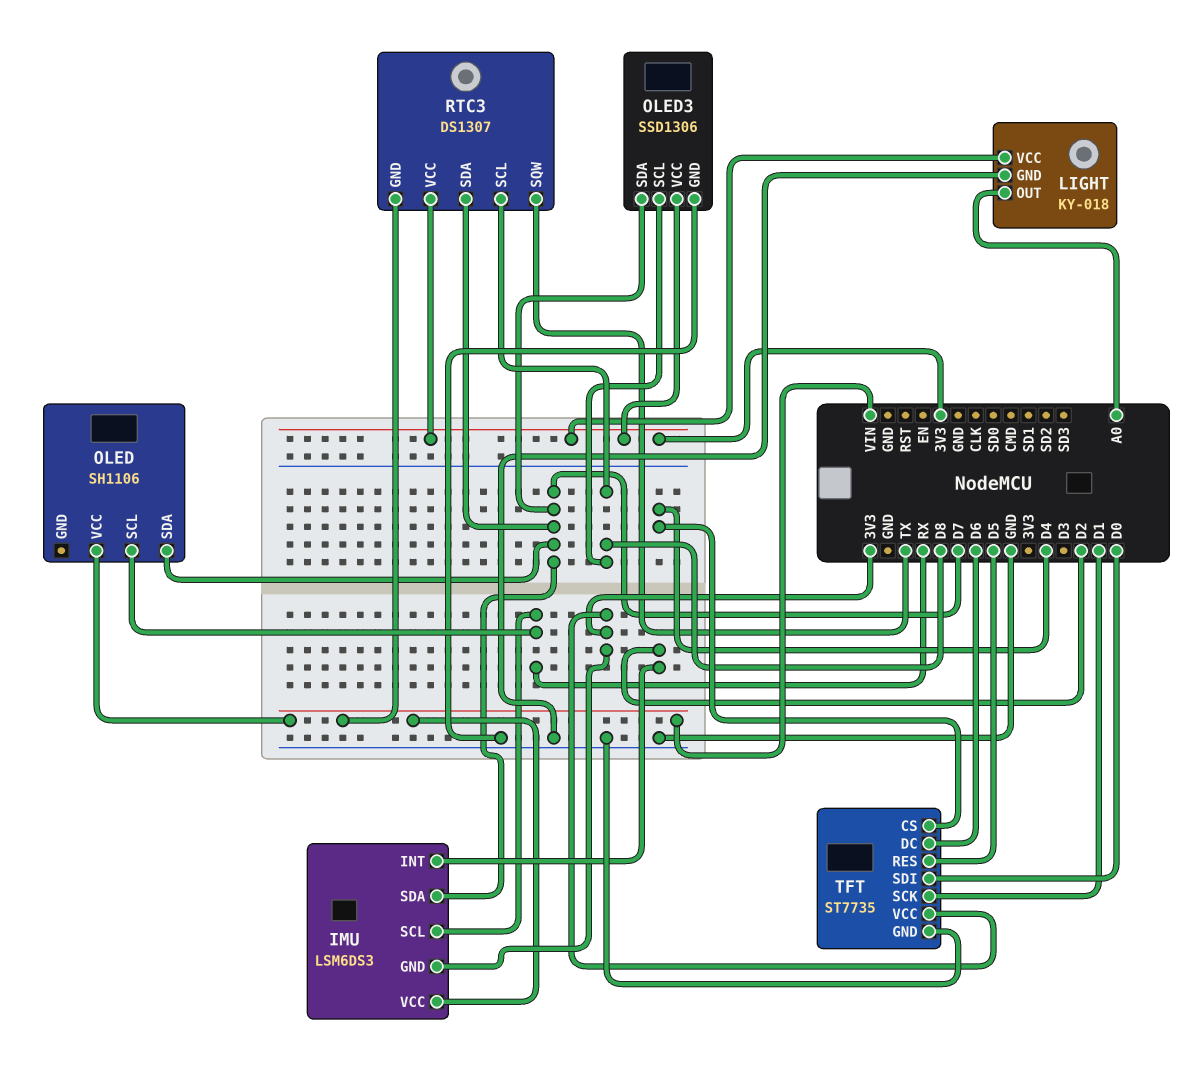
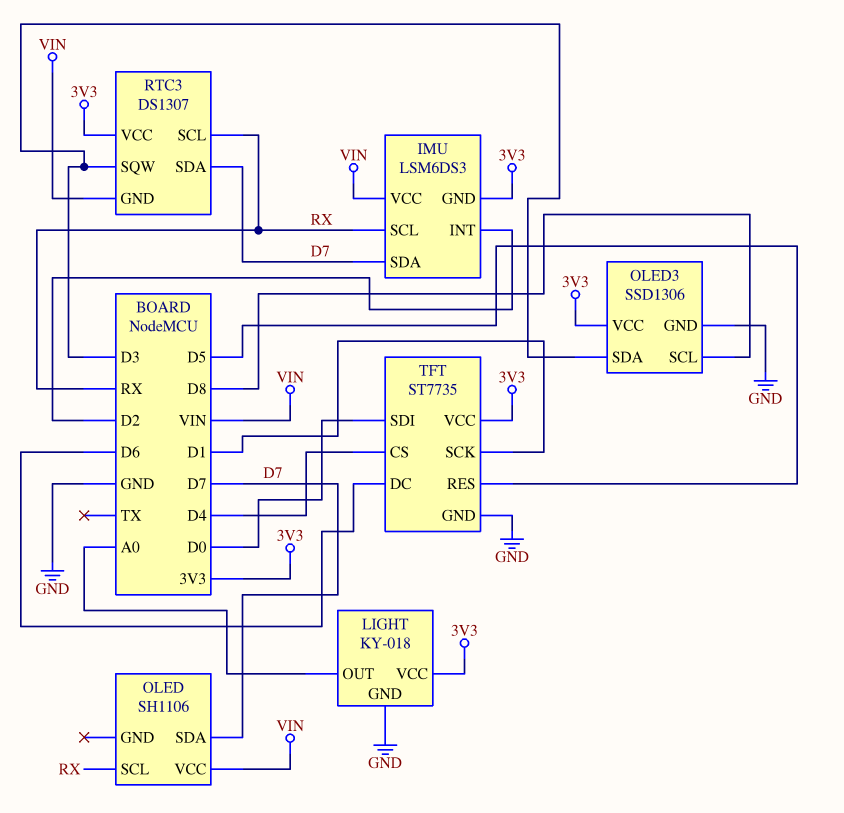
OLED3 pin SDA: D7 -> D3
RTC3 pin SCL: D8 -> RX
RTC3 pin SQW: TX -> D3

